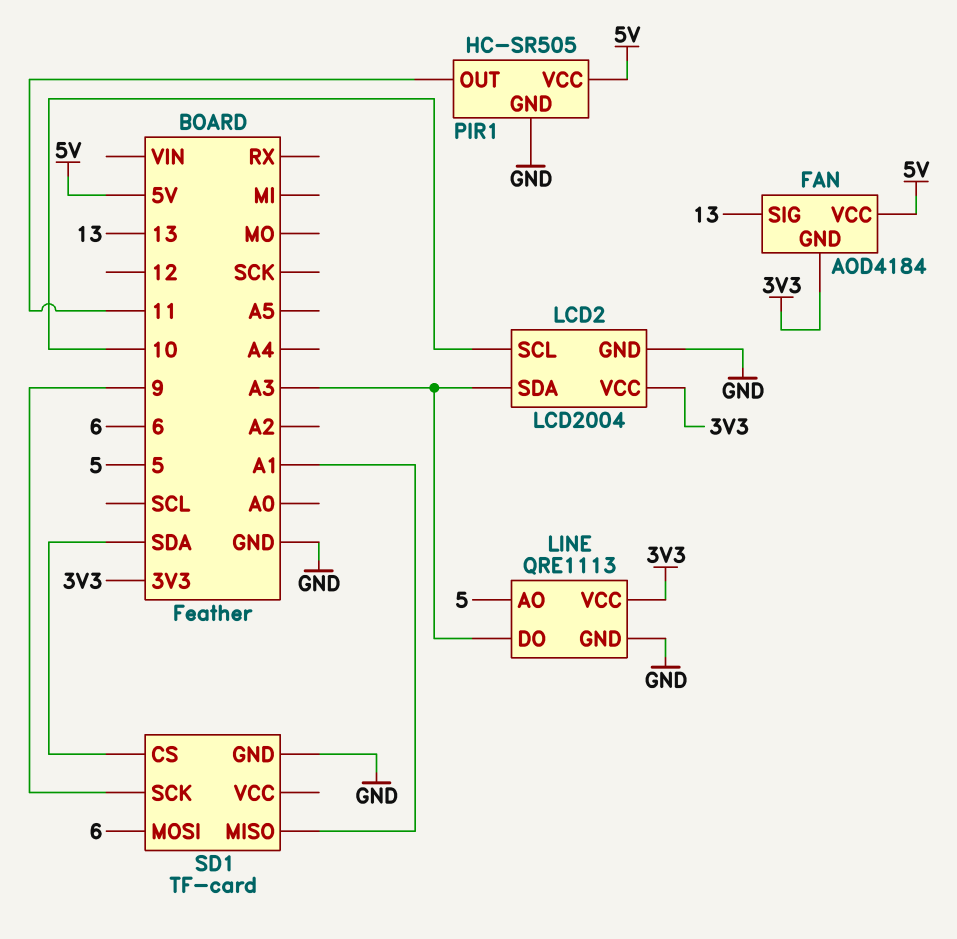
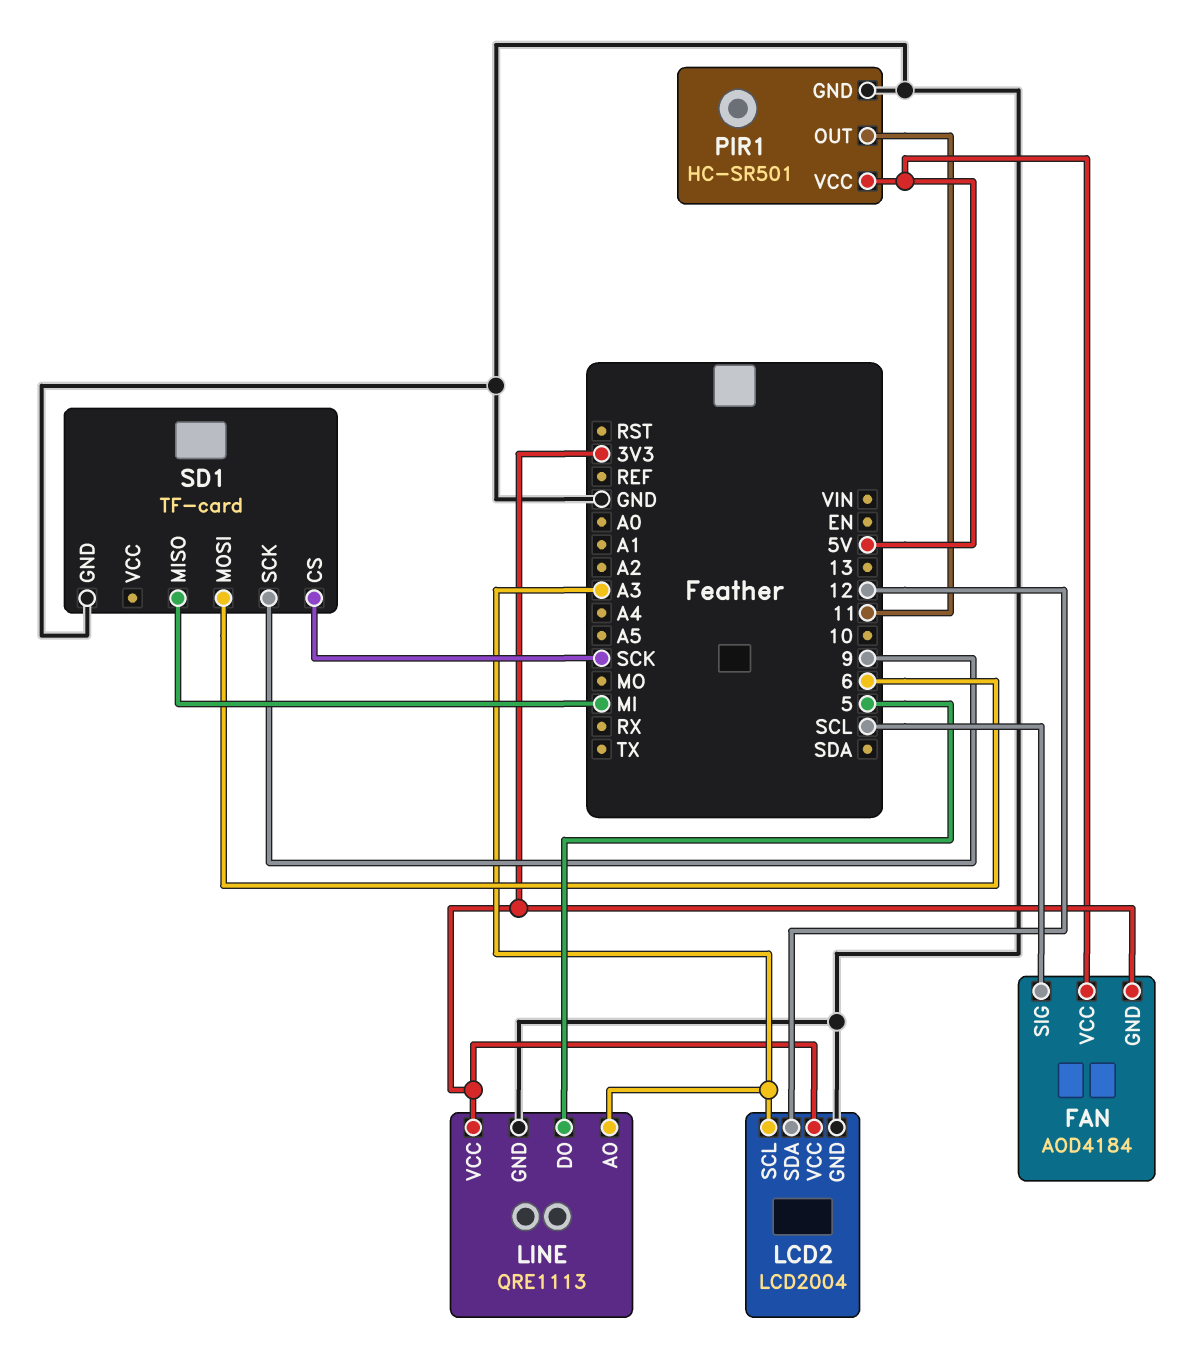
FAN pin SIG: 13 -> SCL
LCD2 pin SCL: 10 -> A3
LCD2 pin SDA: A3 -> 12
LINE pin AO: 5 -> A3
LINE pin DO: A3 -> 5
PIR1: HC-SR505 -> HC-SR501
SD1 pin CS: SDA -> SCK
SD1 pin MISO: A1 -> MI

